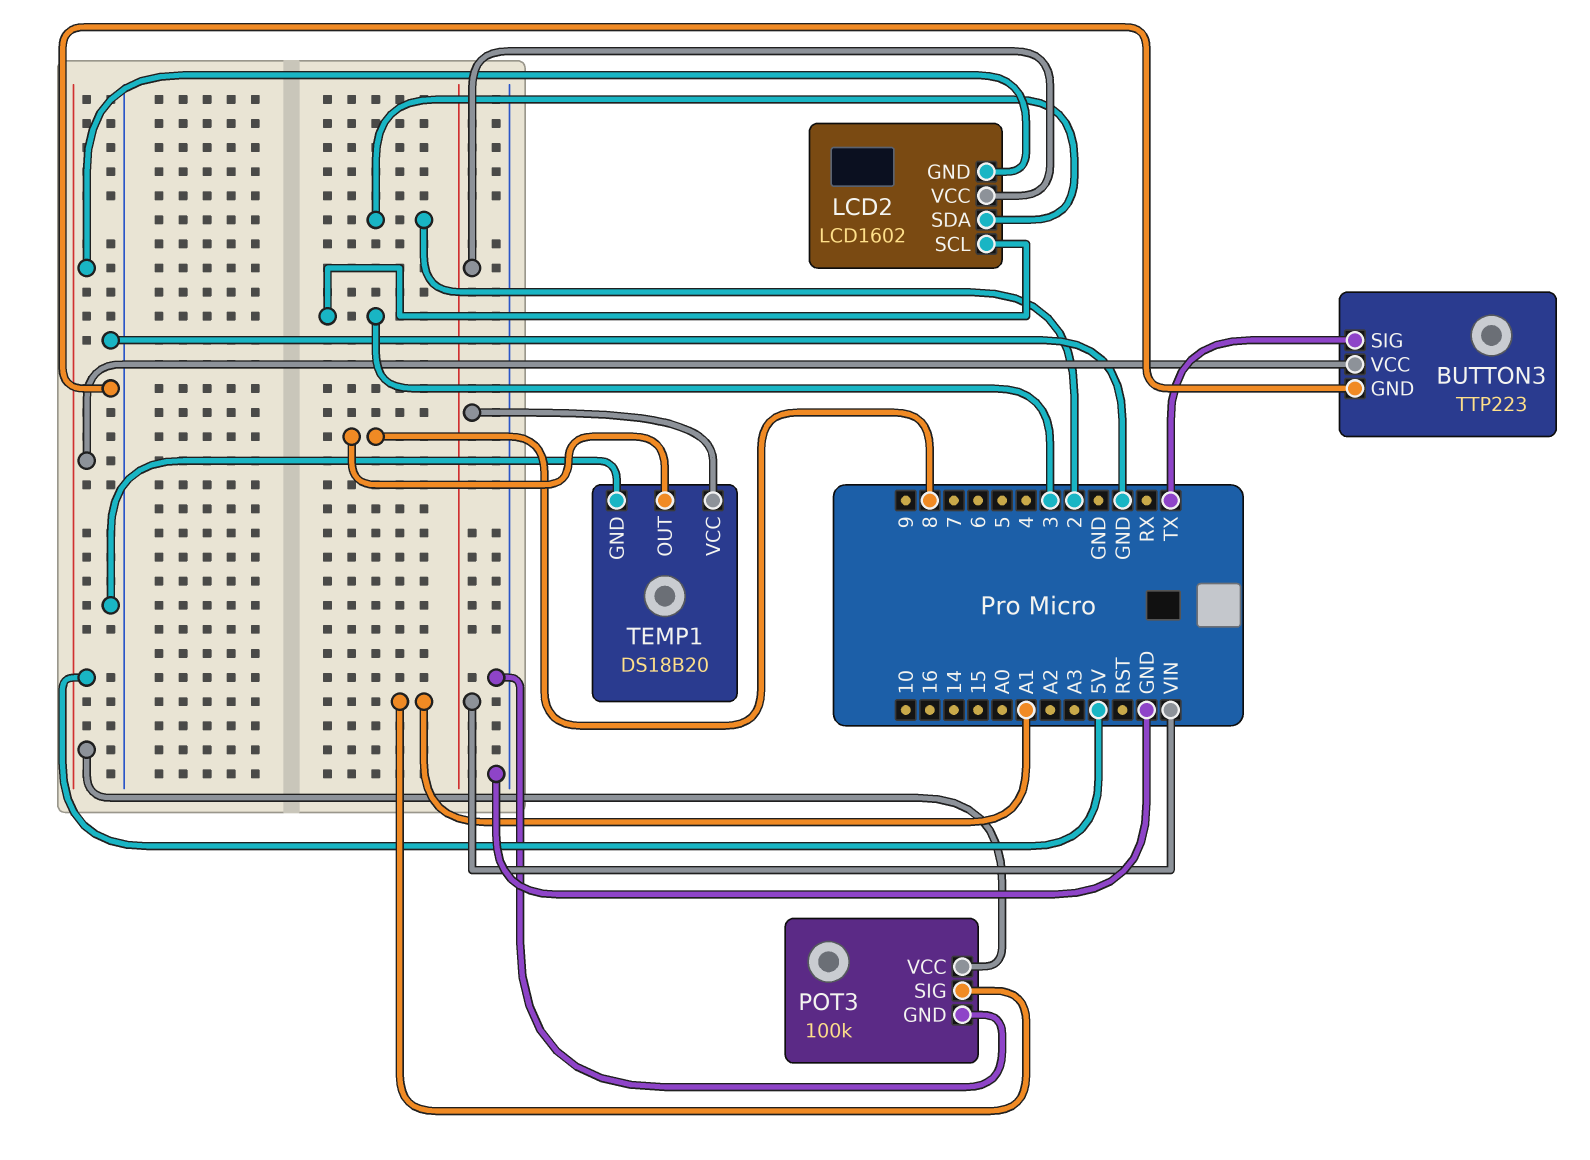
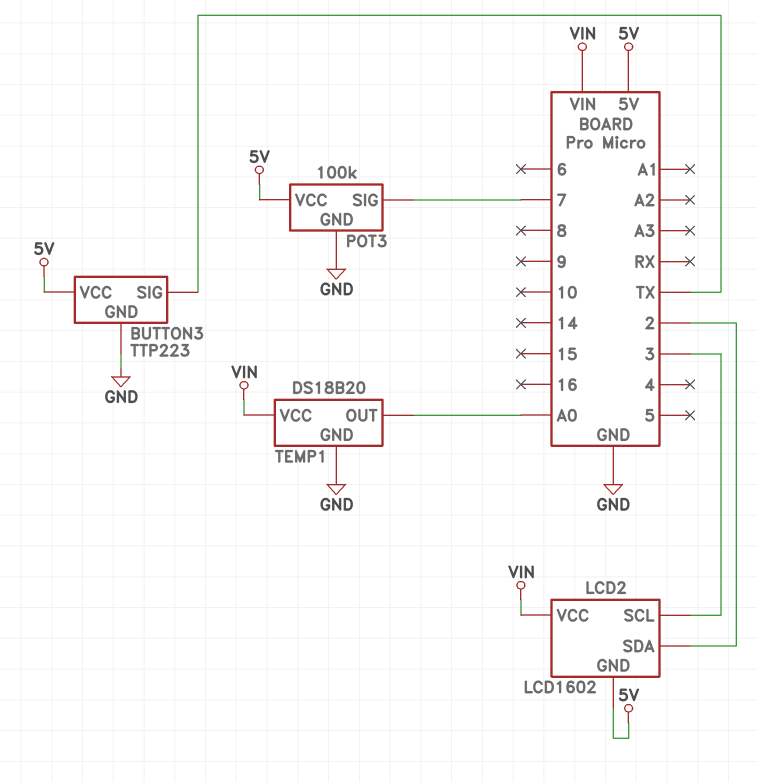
POT3 pin SIG: A1 -> 7
TEMP1 pin OUT: 8 -> A0

